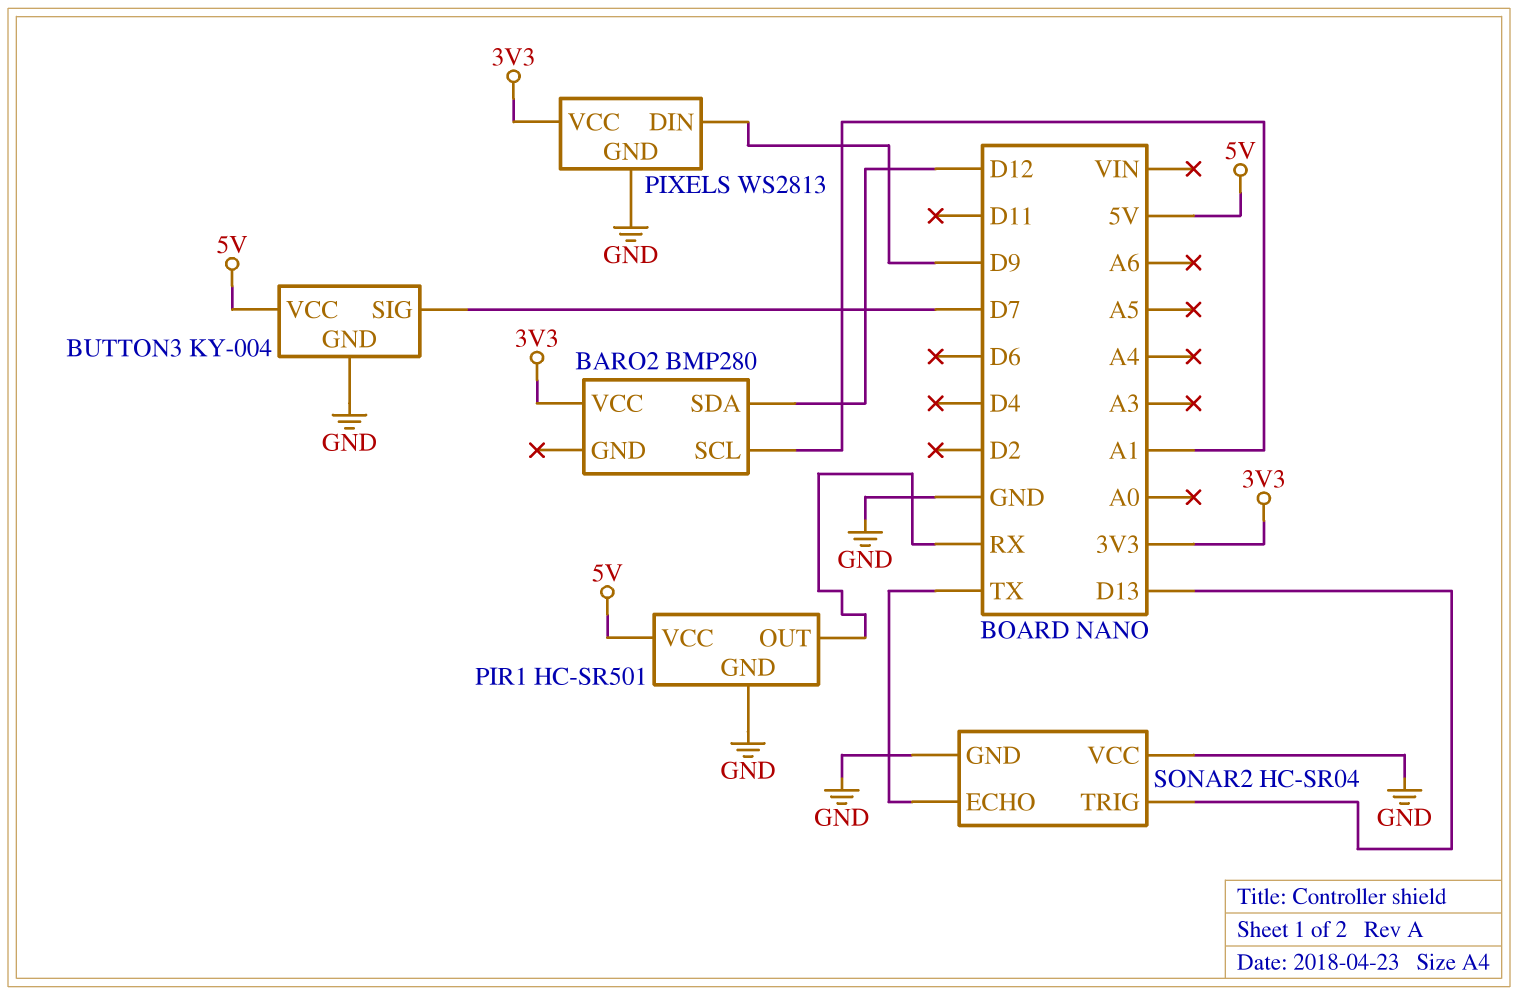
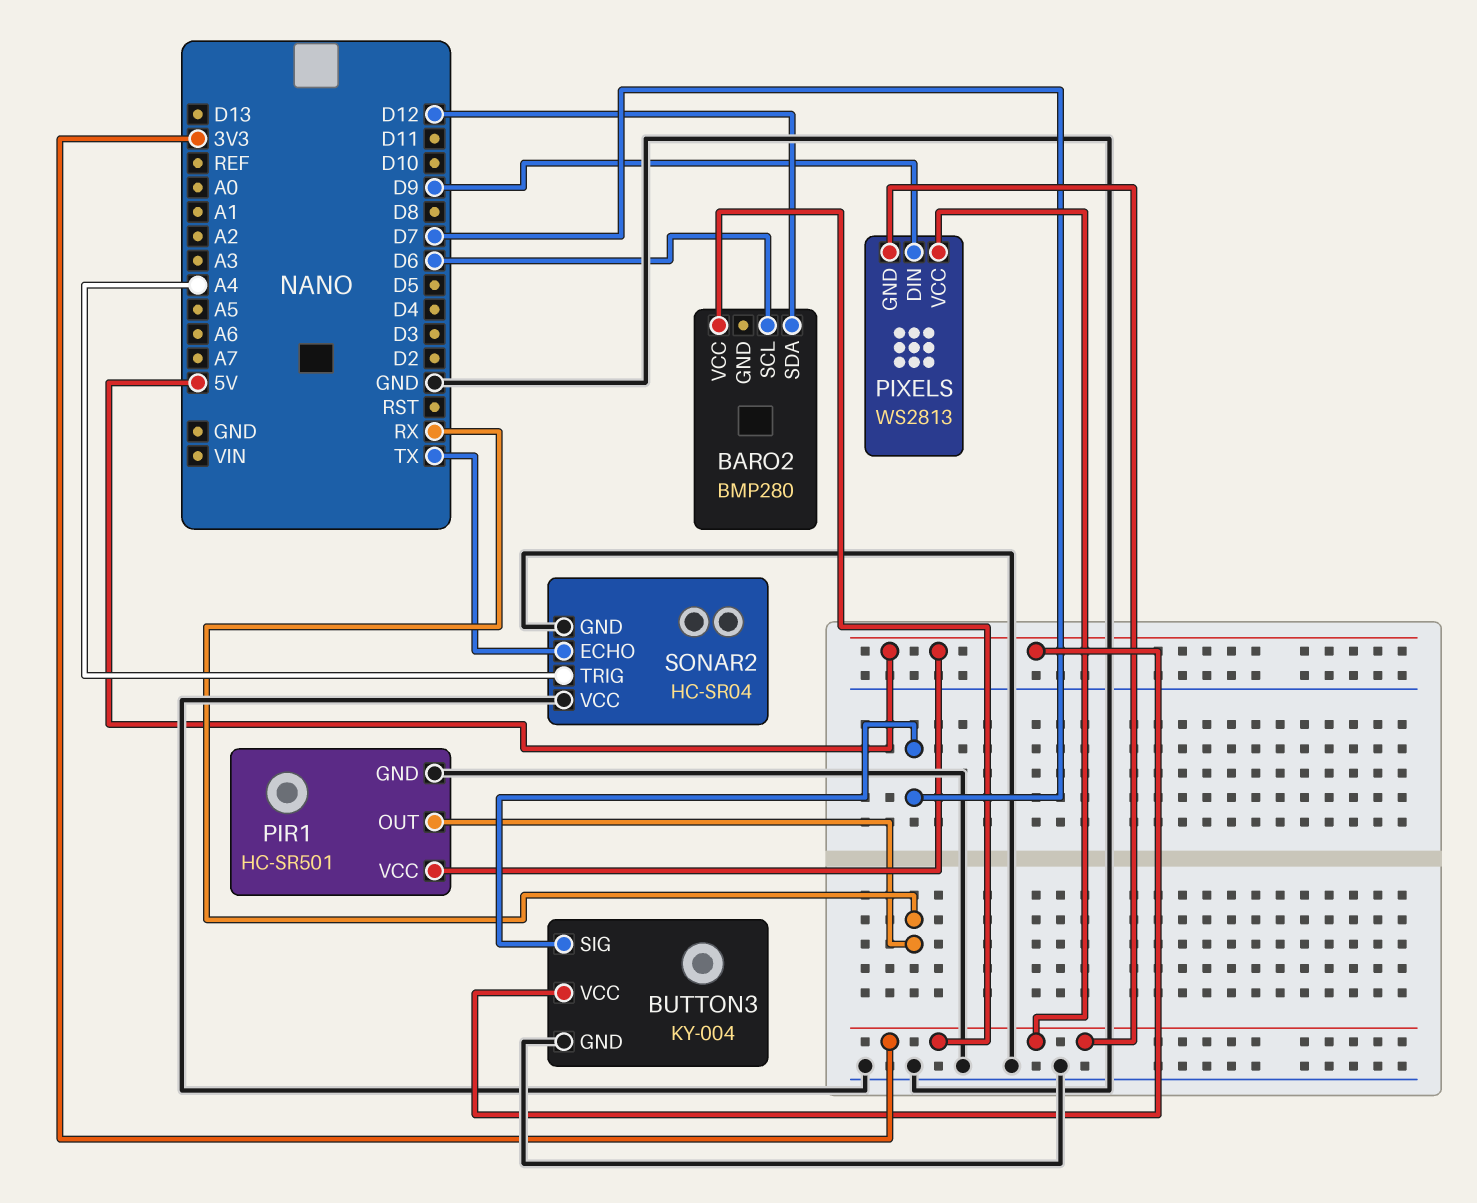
BARO2 pin SCL: A1 -> D6
PIXELS pin GND: GND -> 3V3
SONAR2 pin TRIG: D13 -> A4

